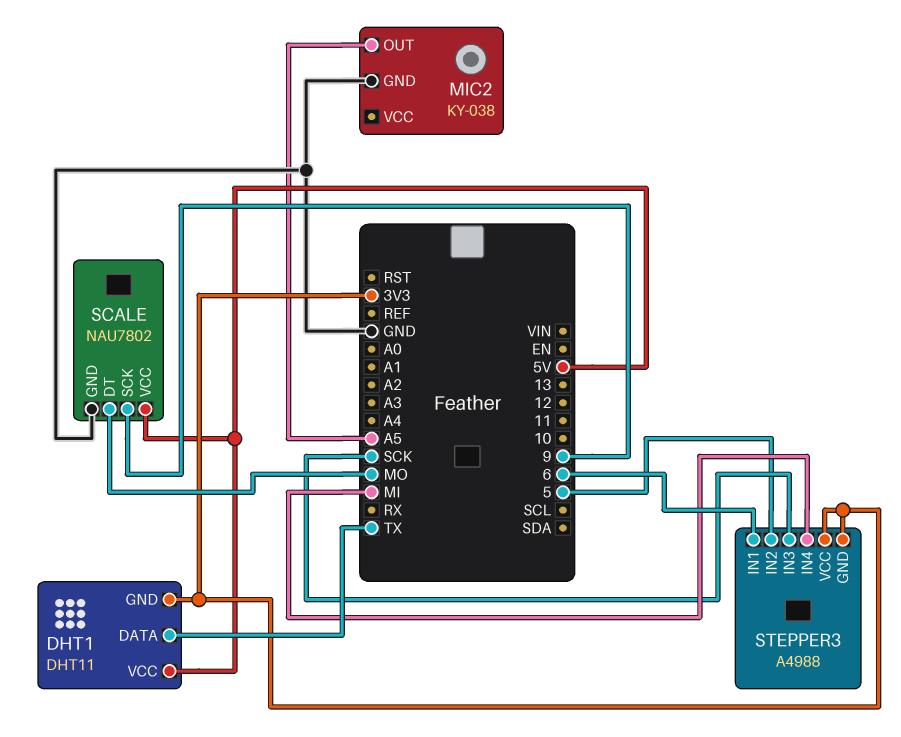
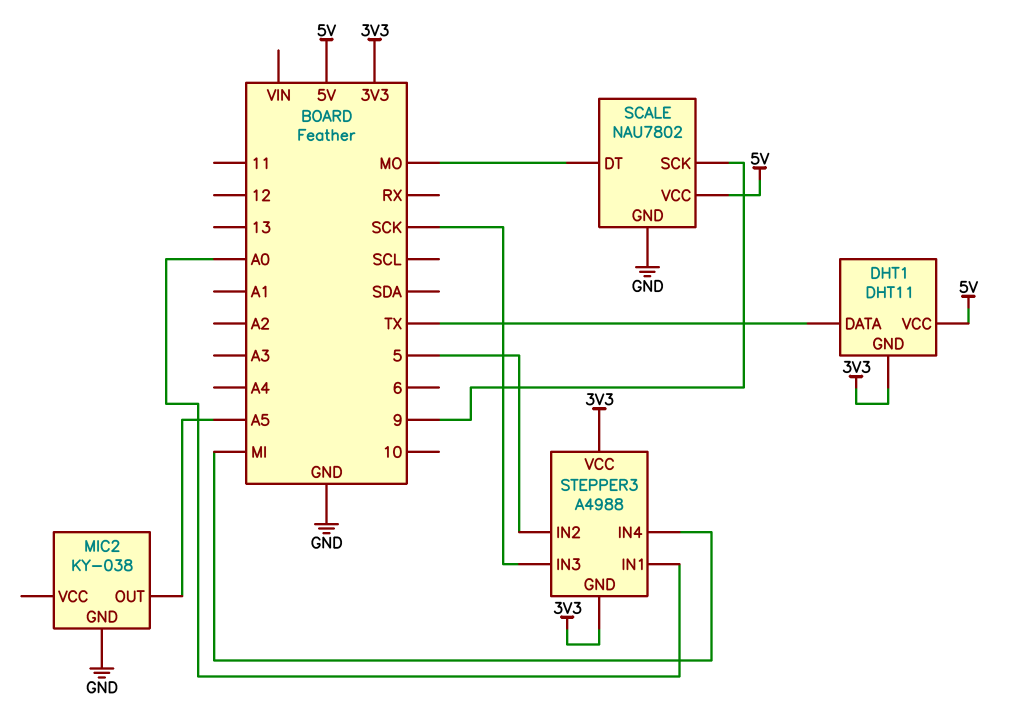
STEPPER3 pin IN1: 6 -> A0

